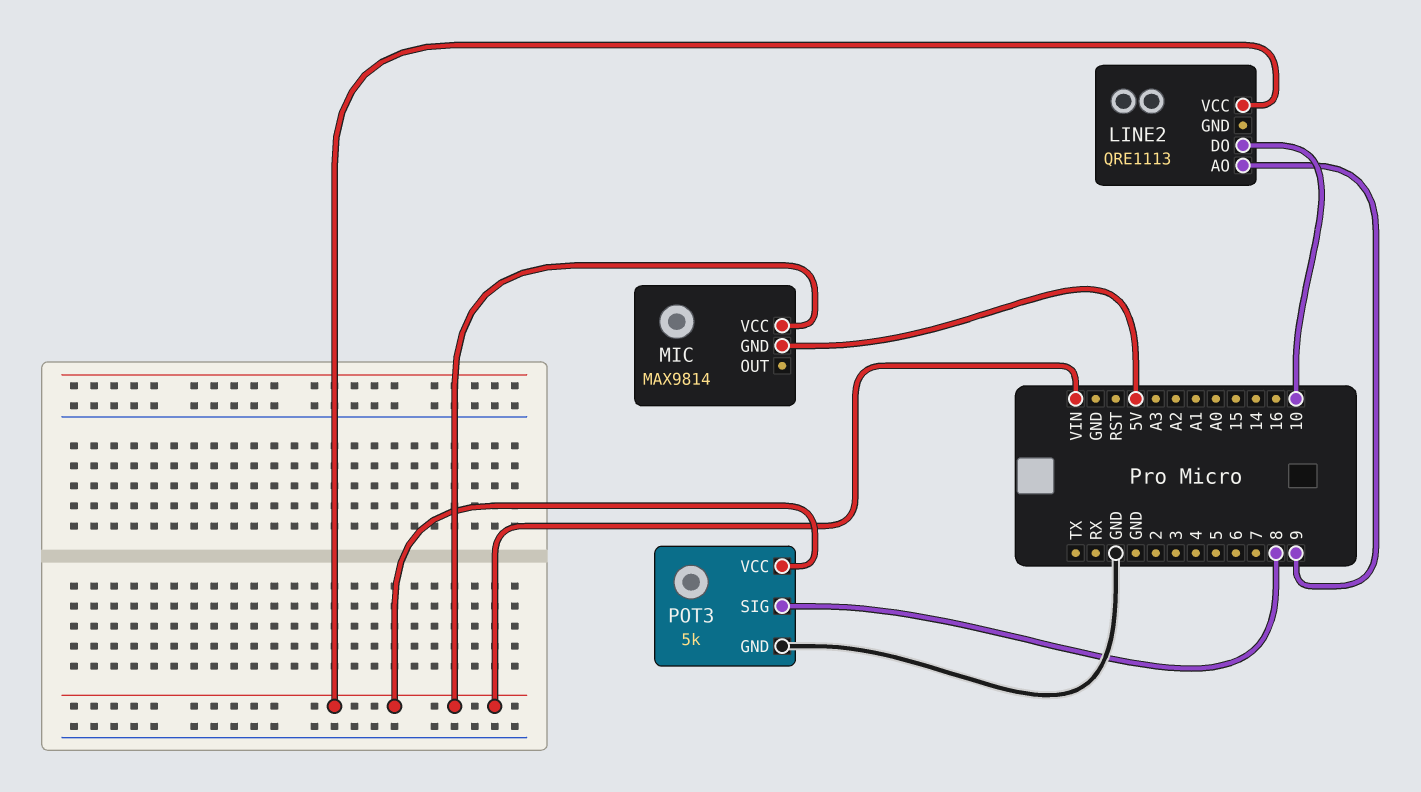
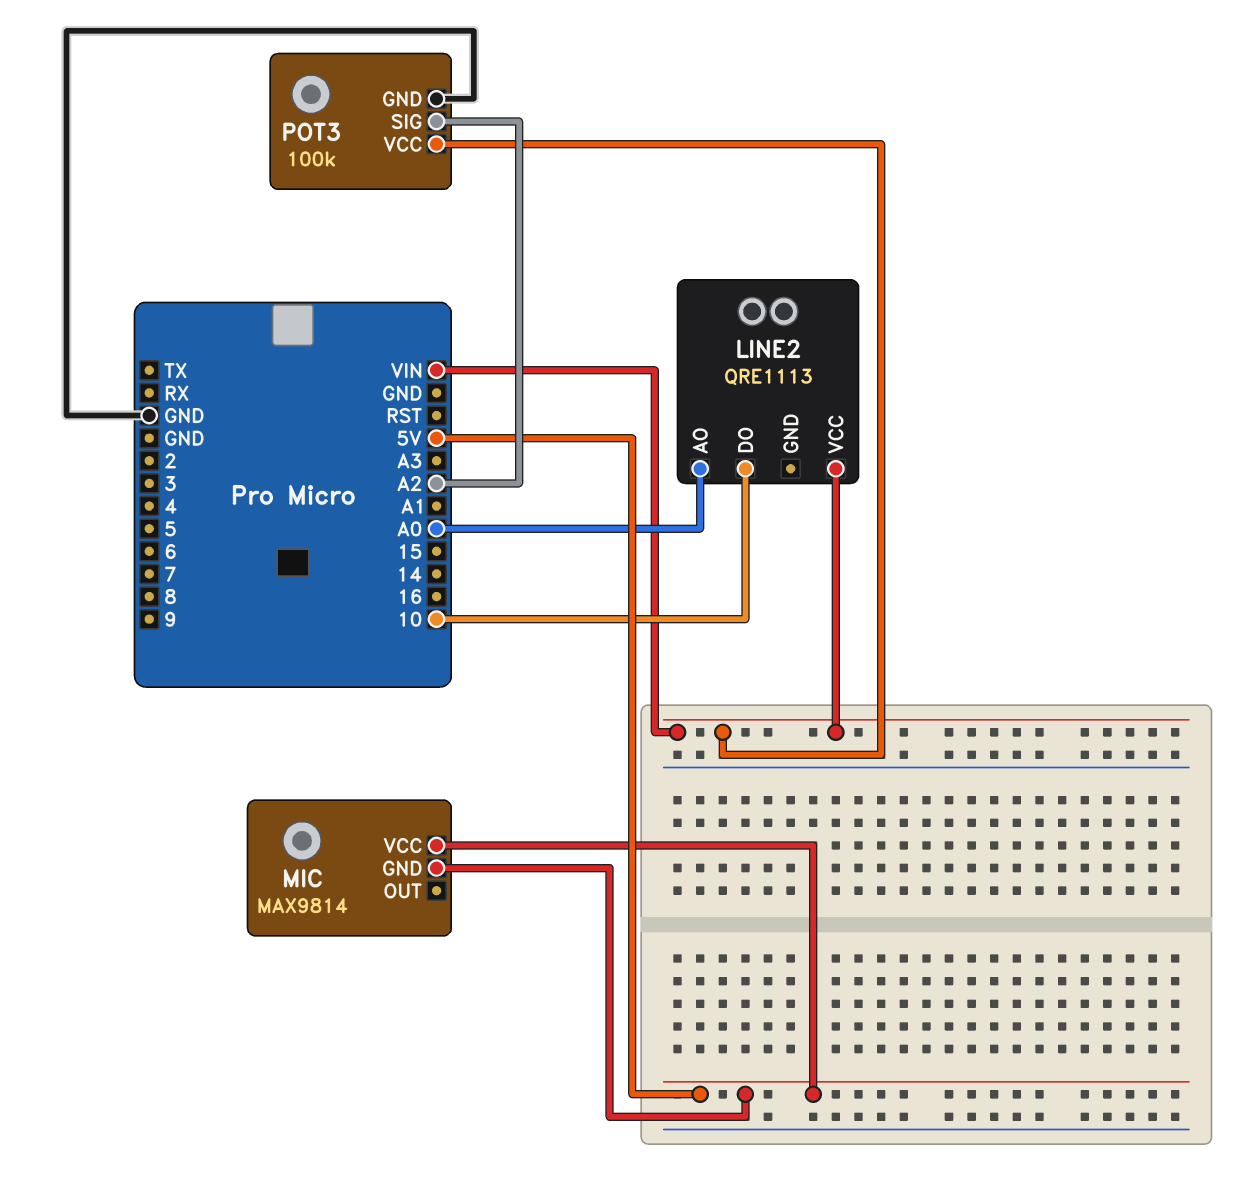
LINE2 pin AO: 9 -> A0
MIC pin VCC: VIN -> 5V
POT3: 5k -> 100k
POT3 pin SIG: 8 -> A2

